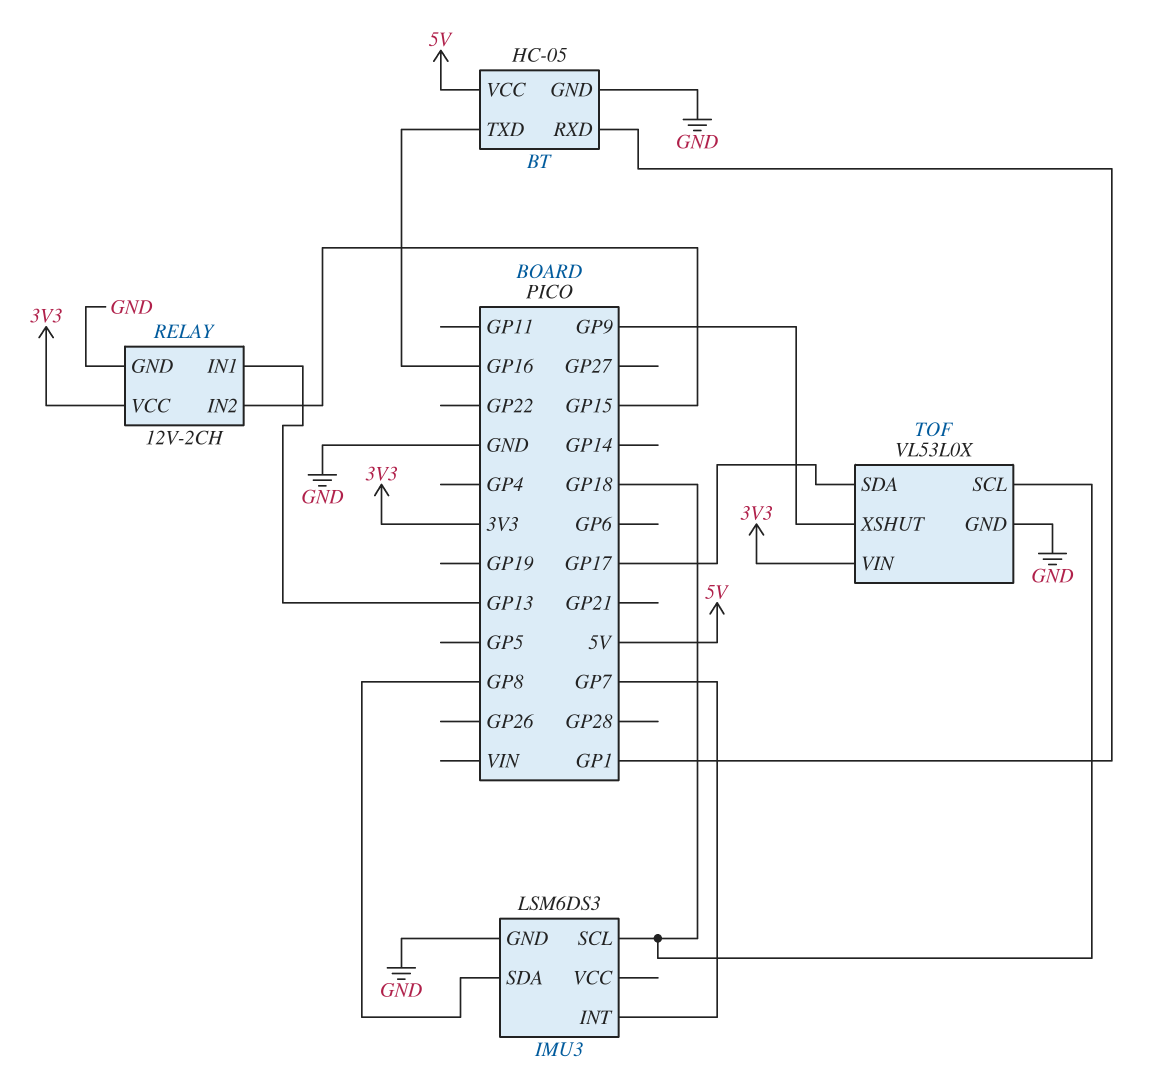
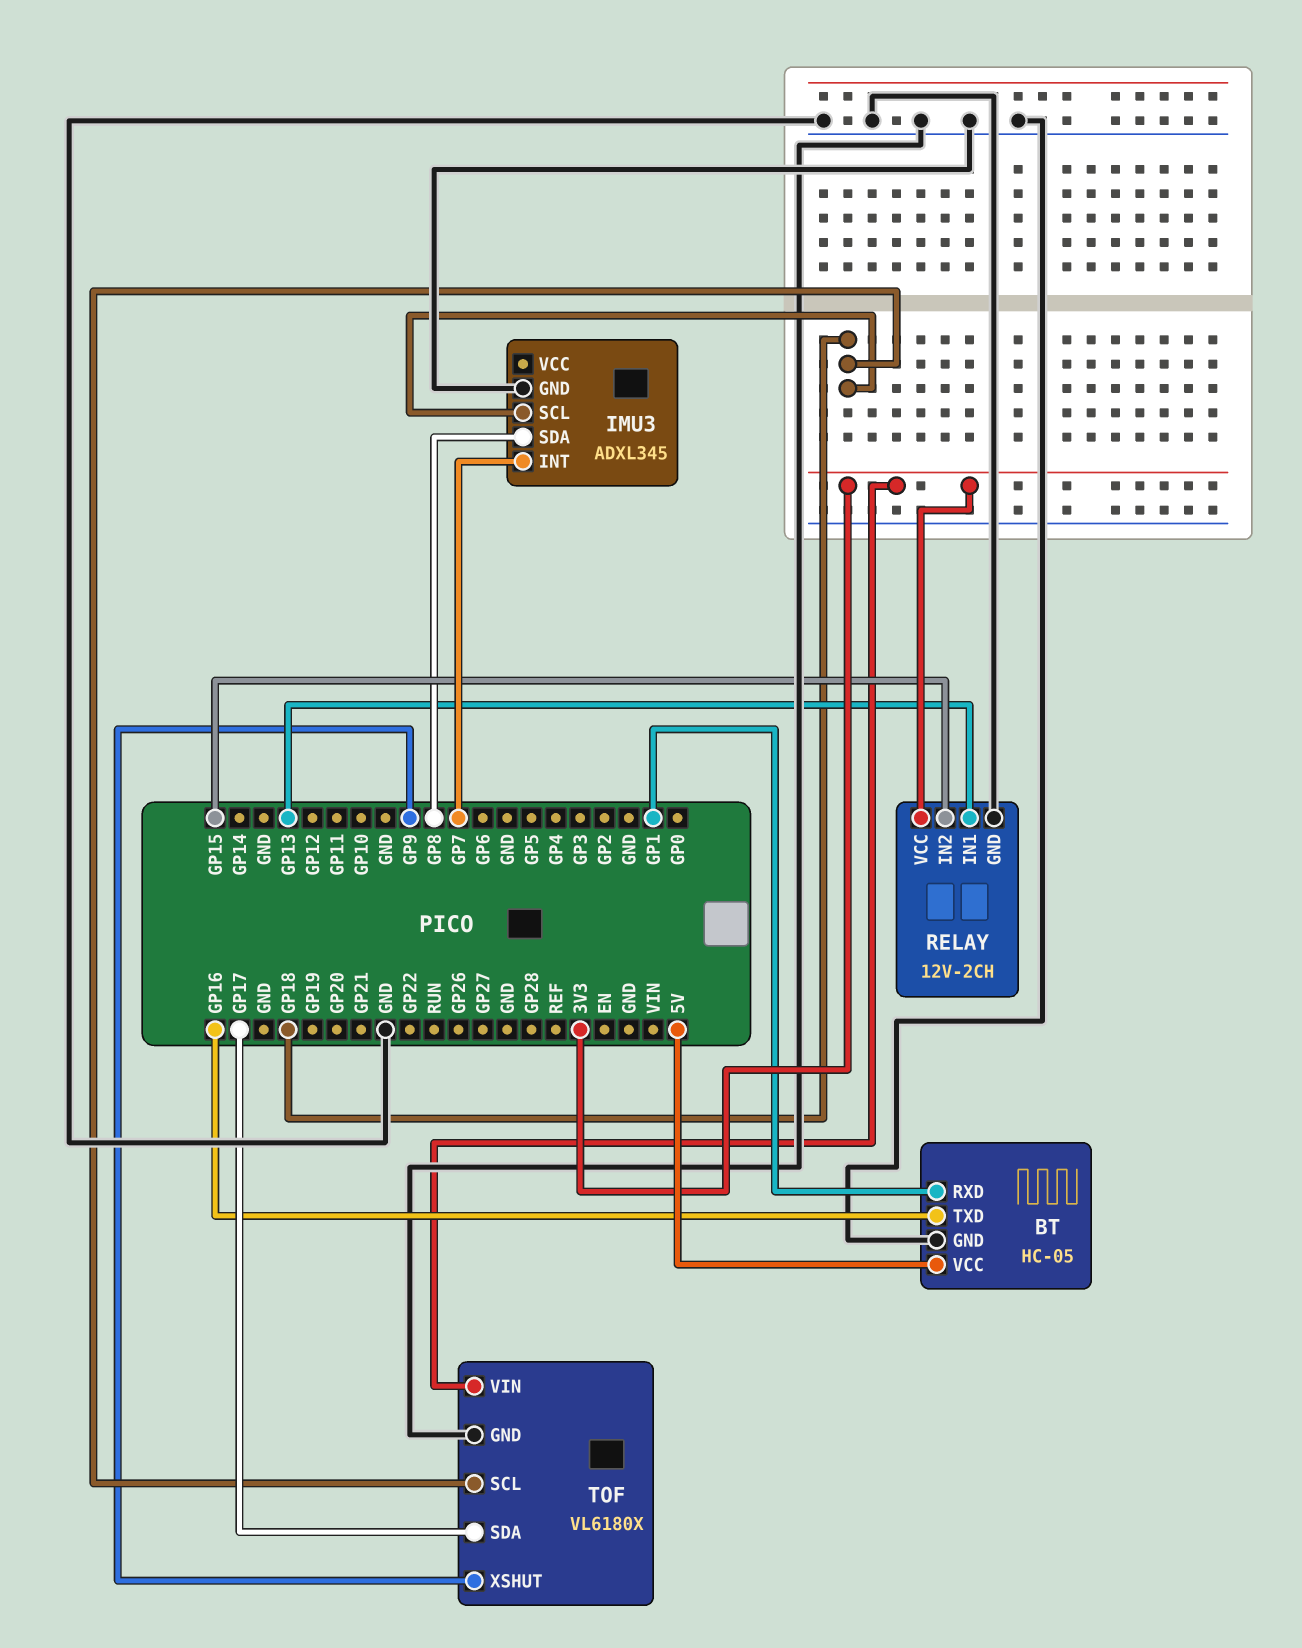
IMU3: LSM6DS3 -> ADXL345
TOF: VL53L0X -> VL6180X

